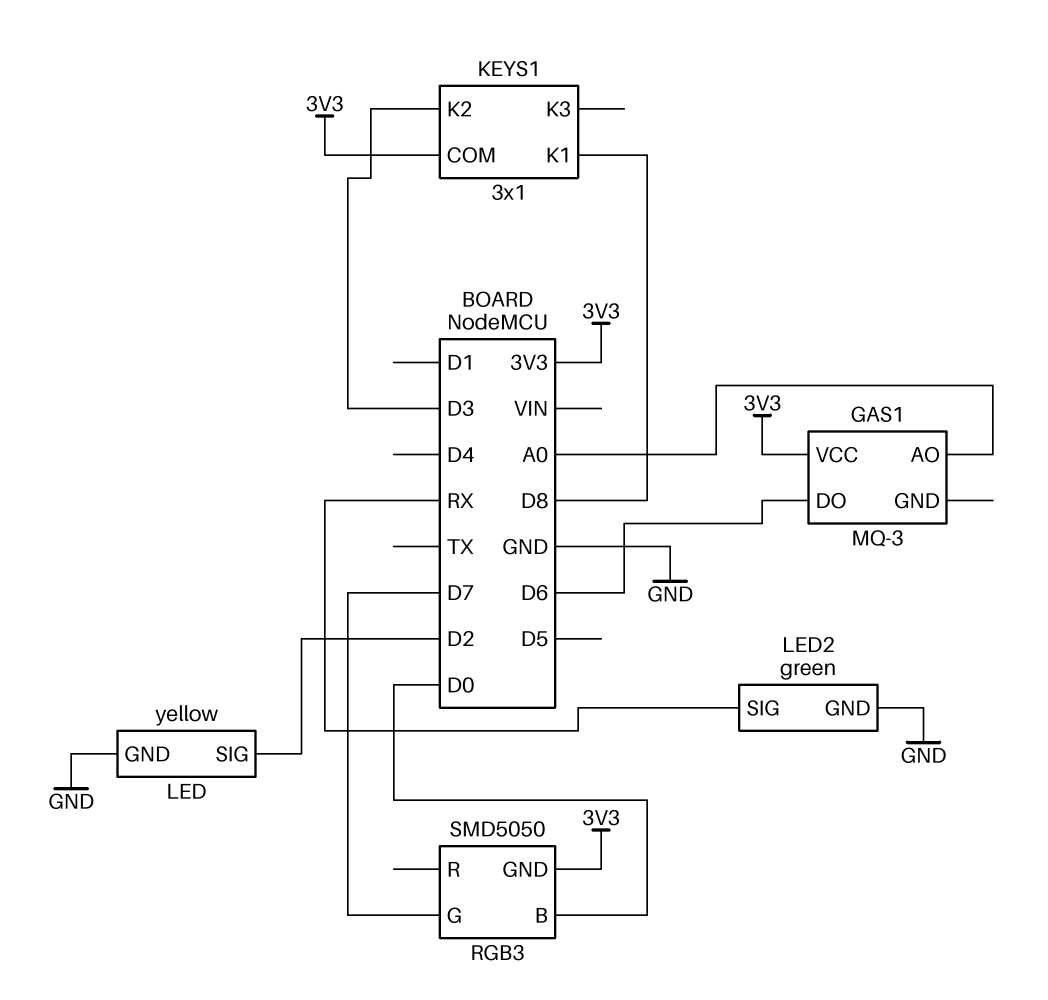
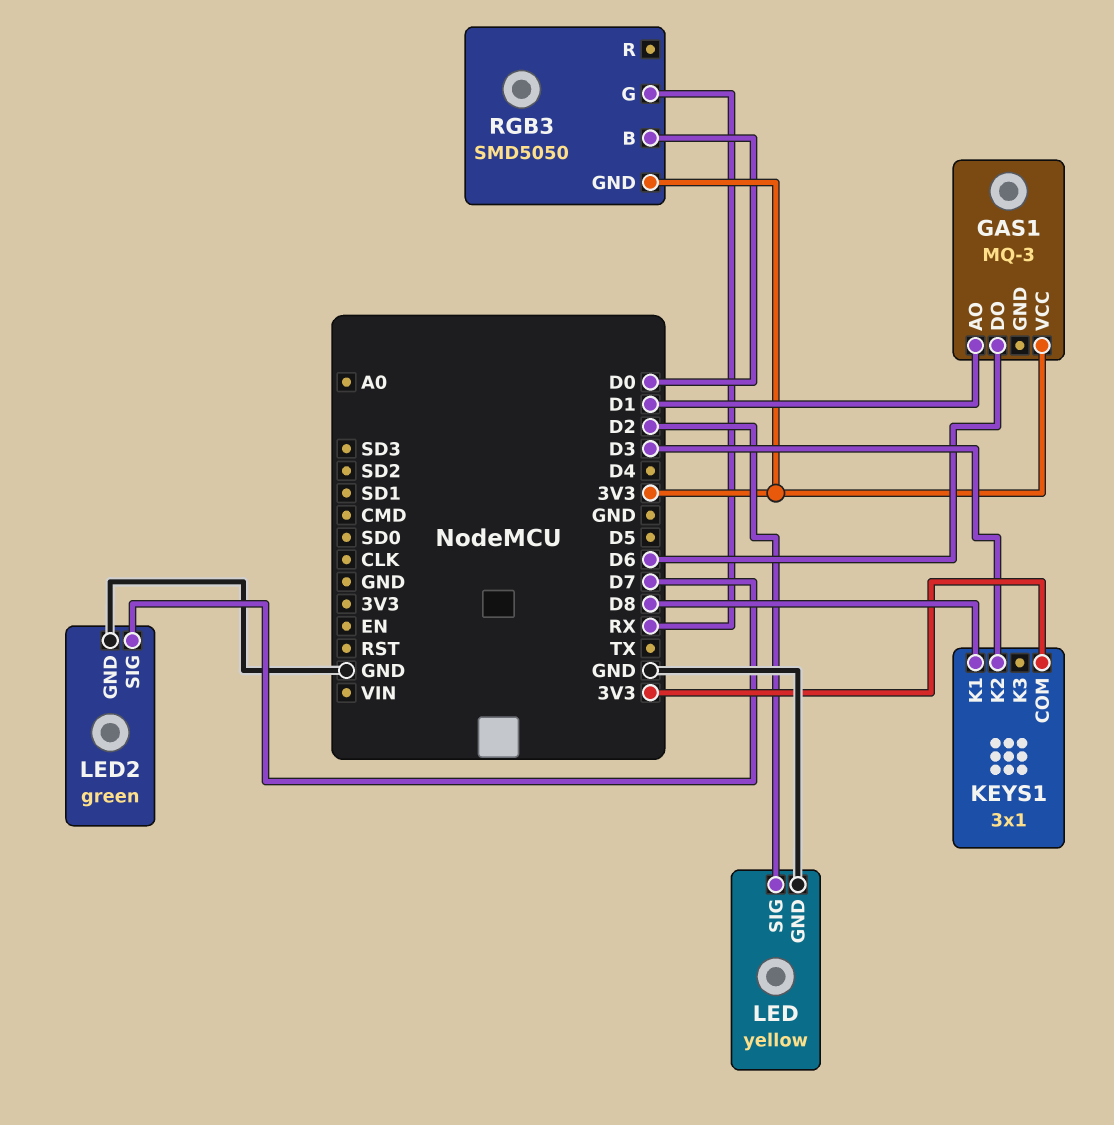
GAS1 pin AO: A0 -> D1
LED2 pin SIG: RX -> D7
RGB3 pin G: D7 -> RX

